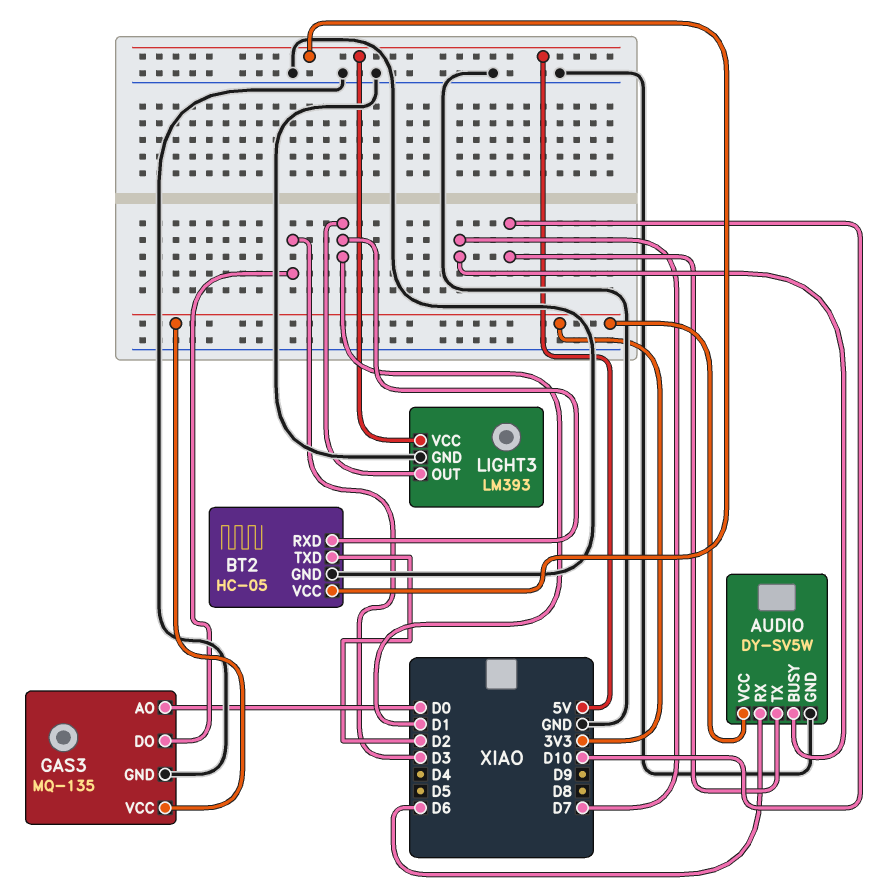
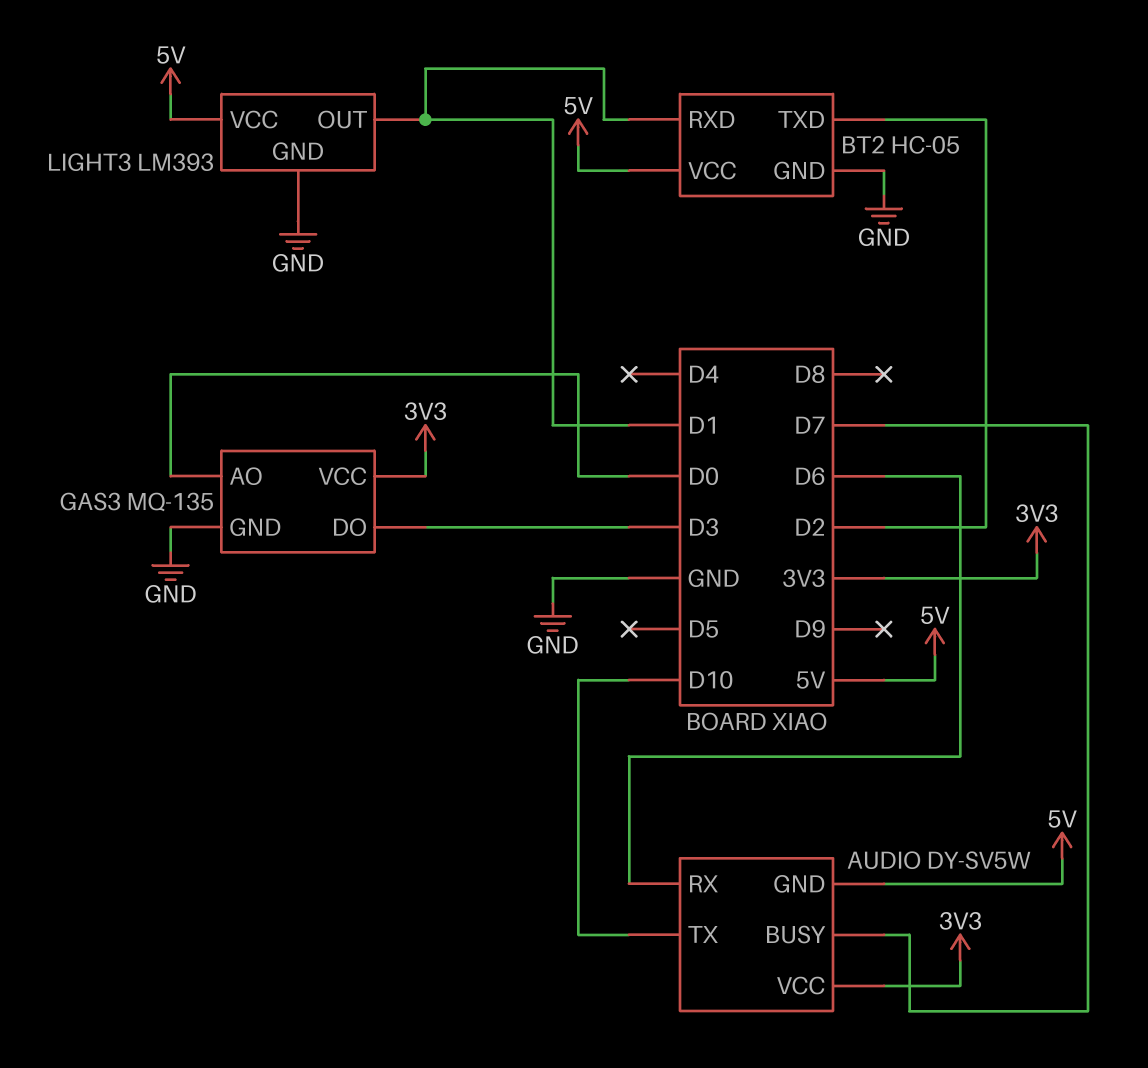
AUDIO pin GND: GND -> 5V

